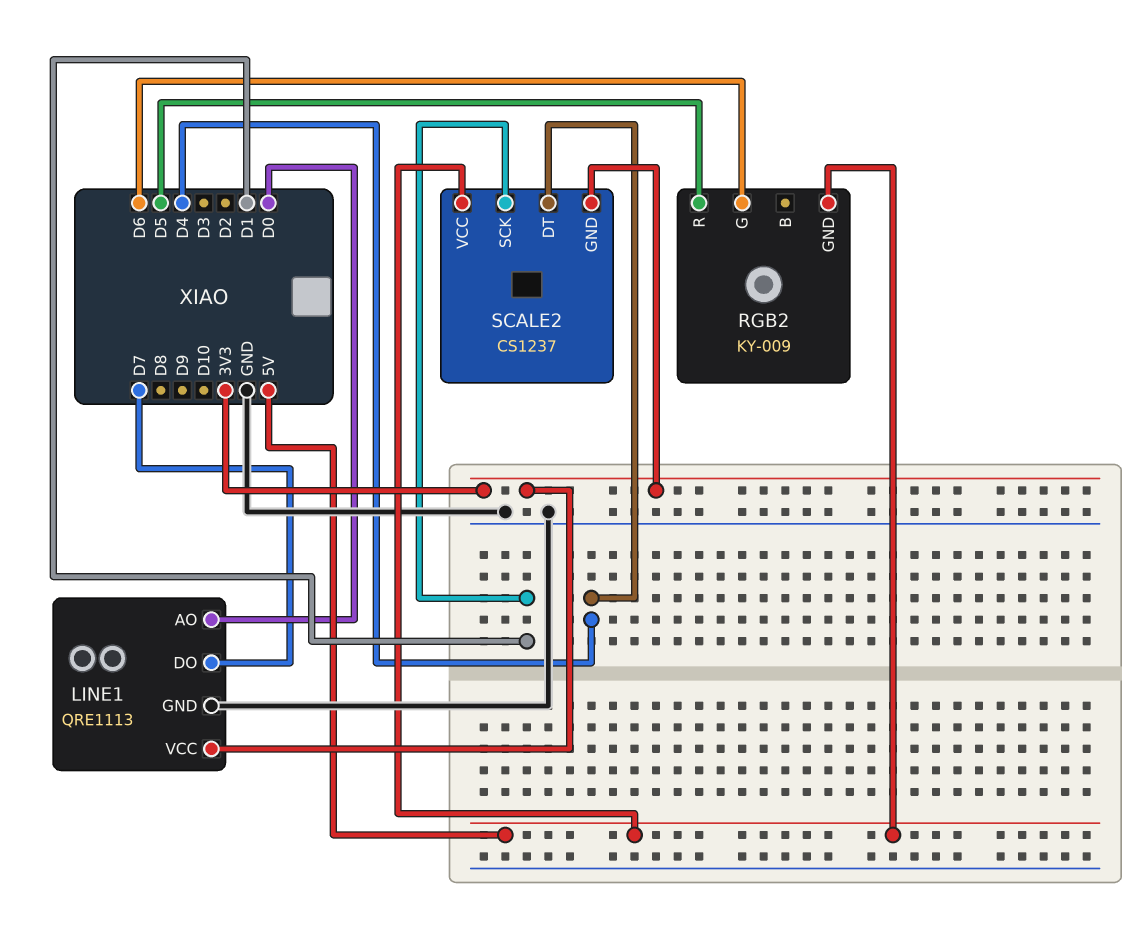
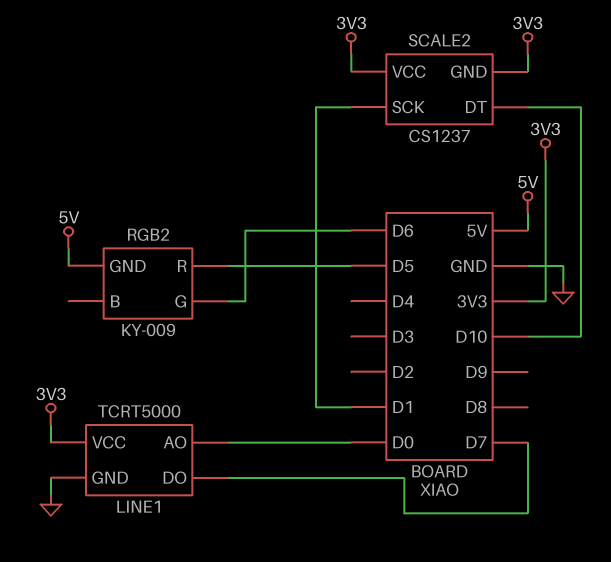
LINE1: QRE1113 -> TCRT5000
SCALE2 pin DT: D4 -> D10
SCALE2 pin VCC: 5V -> 3V3

